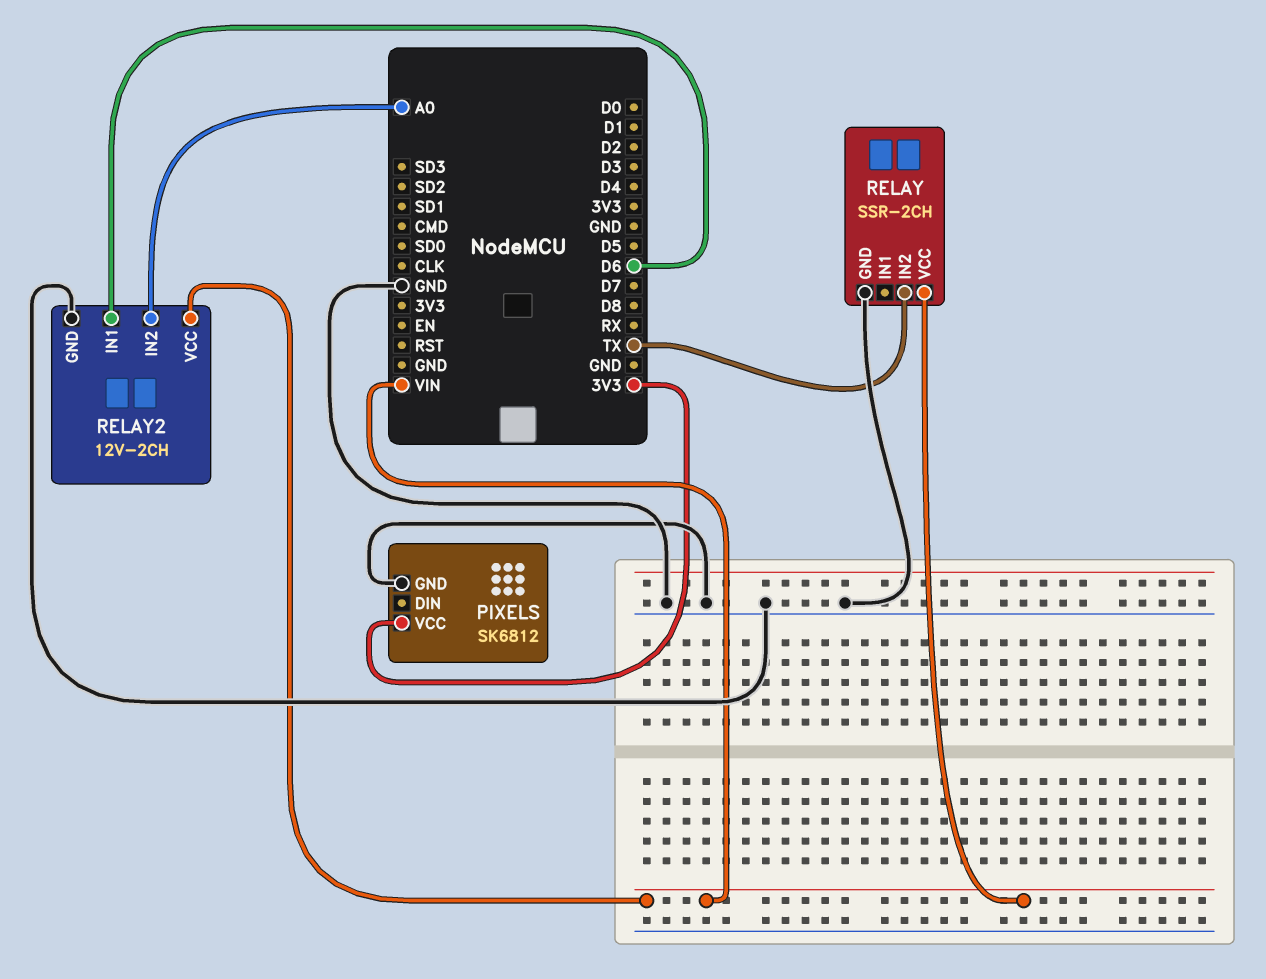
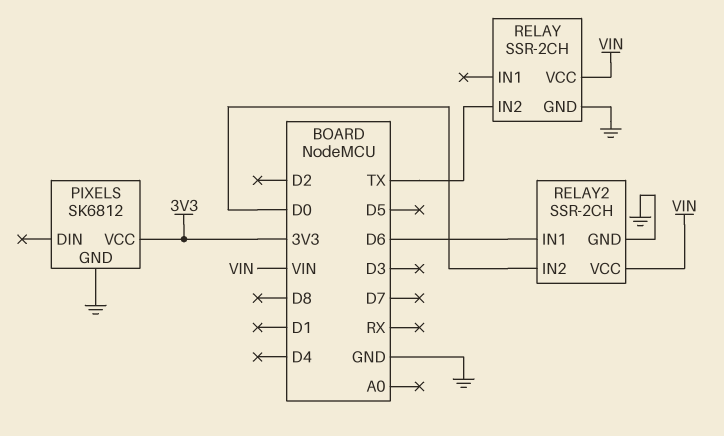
RELAY2: 12V-2CH -> SSR-2CH
RELAY2 pin IN2: A0 -> D0

